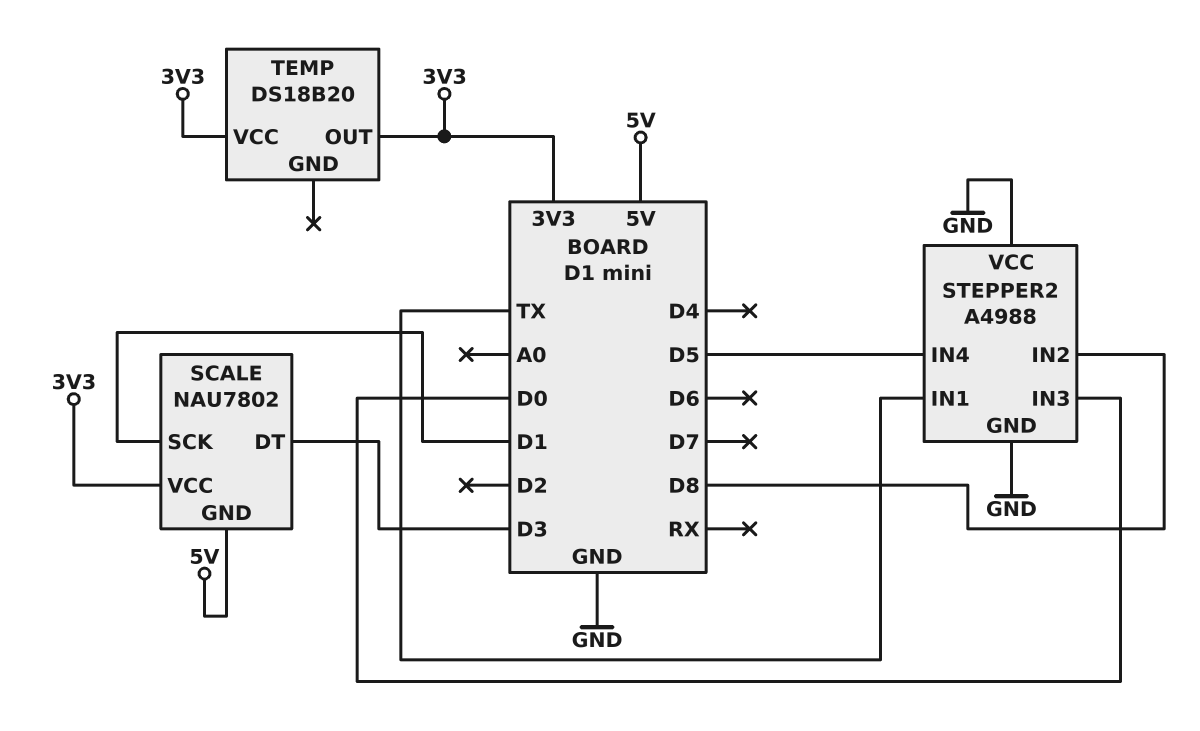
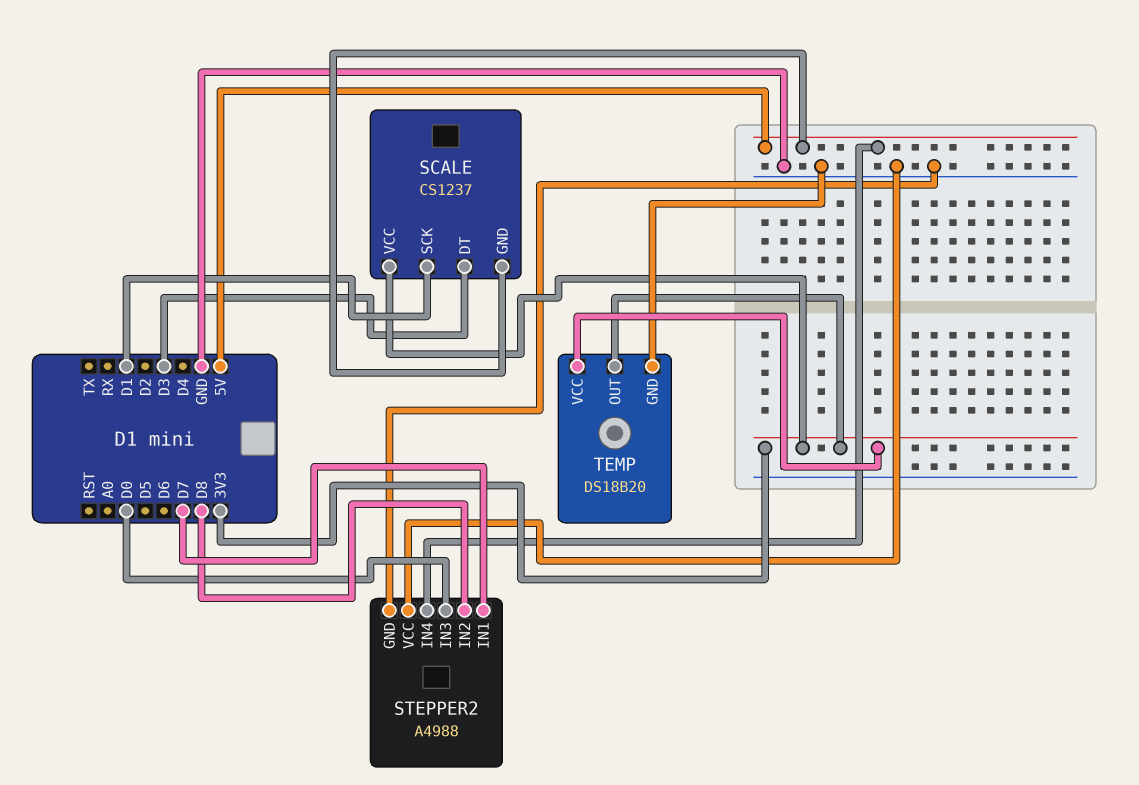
SCALE: NAU7802 -> CS1237
STEPPER2 pin IN1: TX -> D7
STEPPER2 pin IN4: D5 -> 5V
TEMP pin GND: none -> GND

